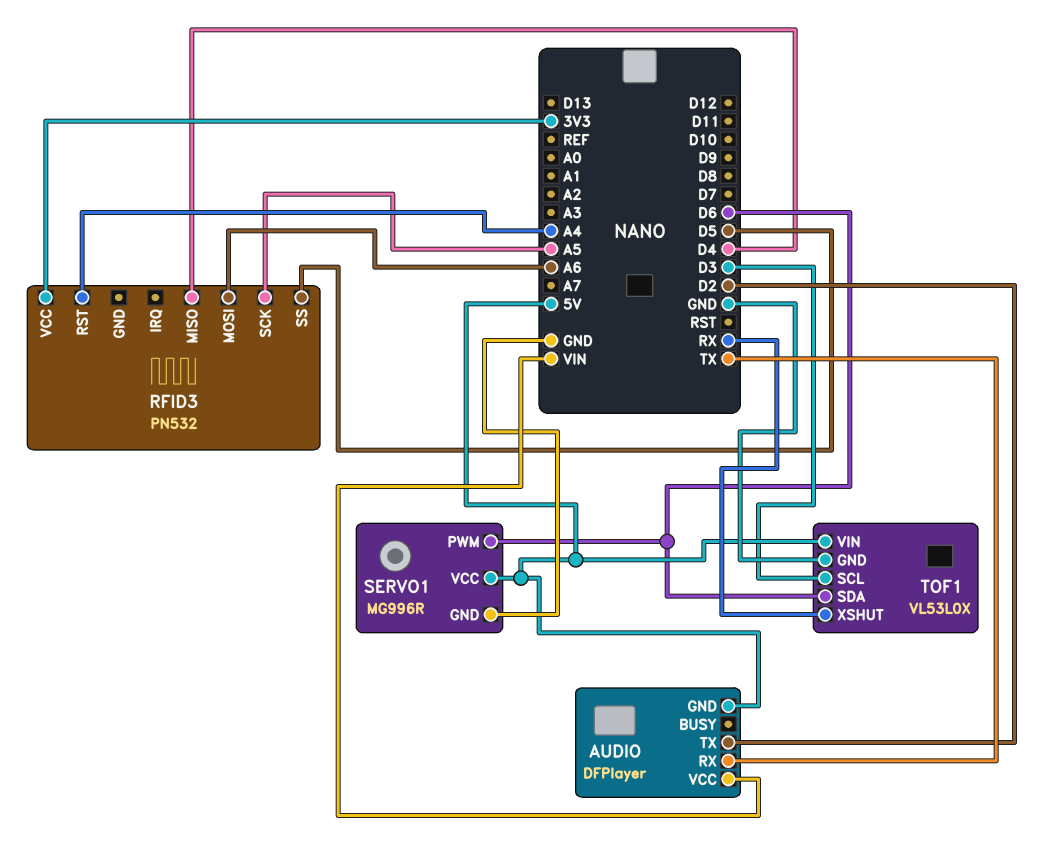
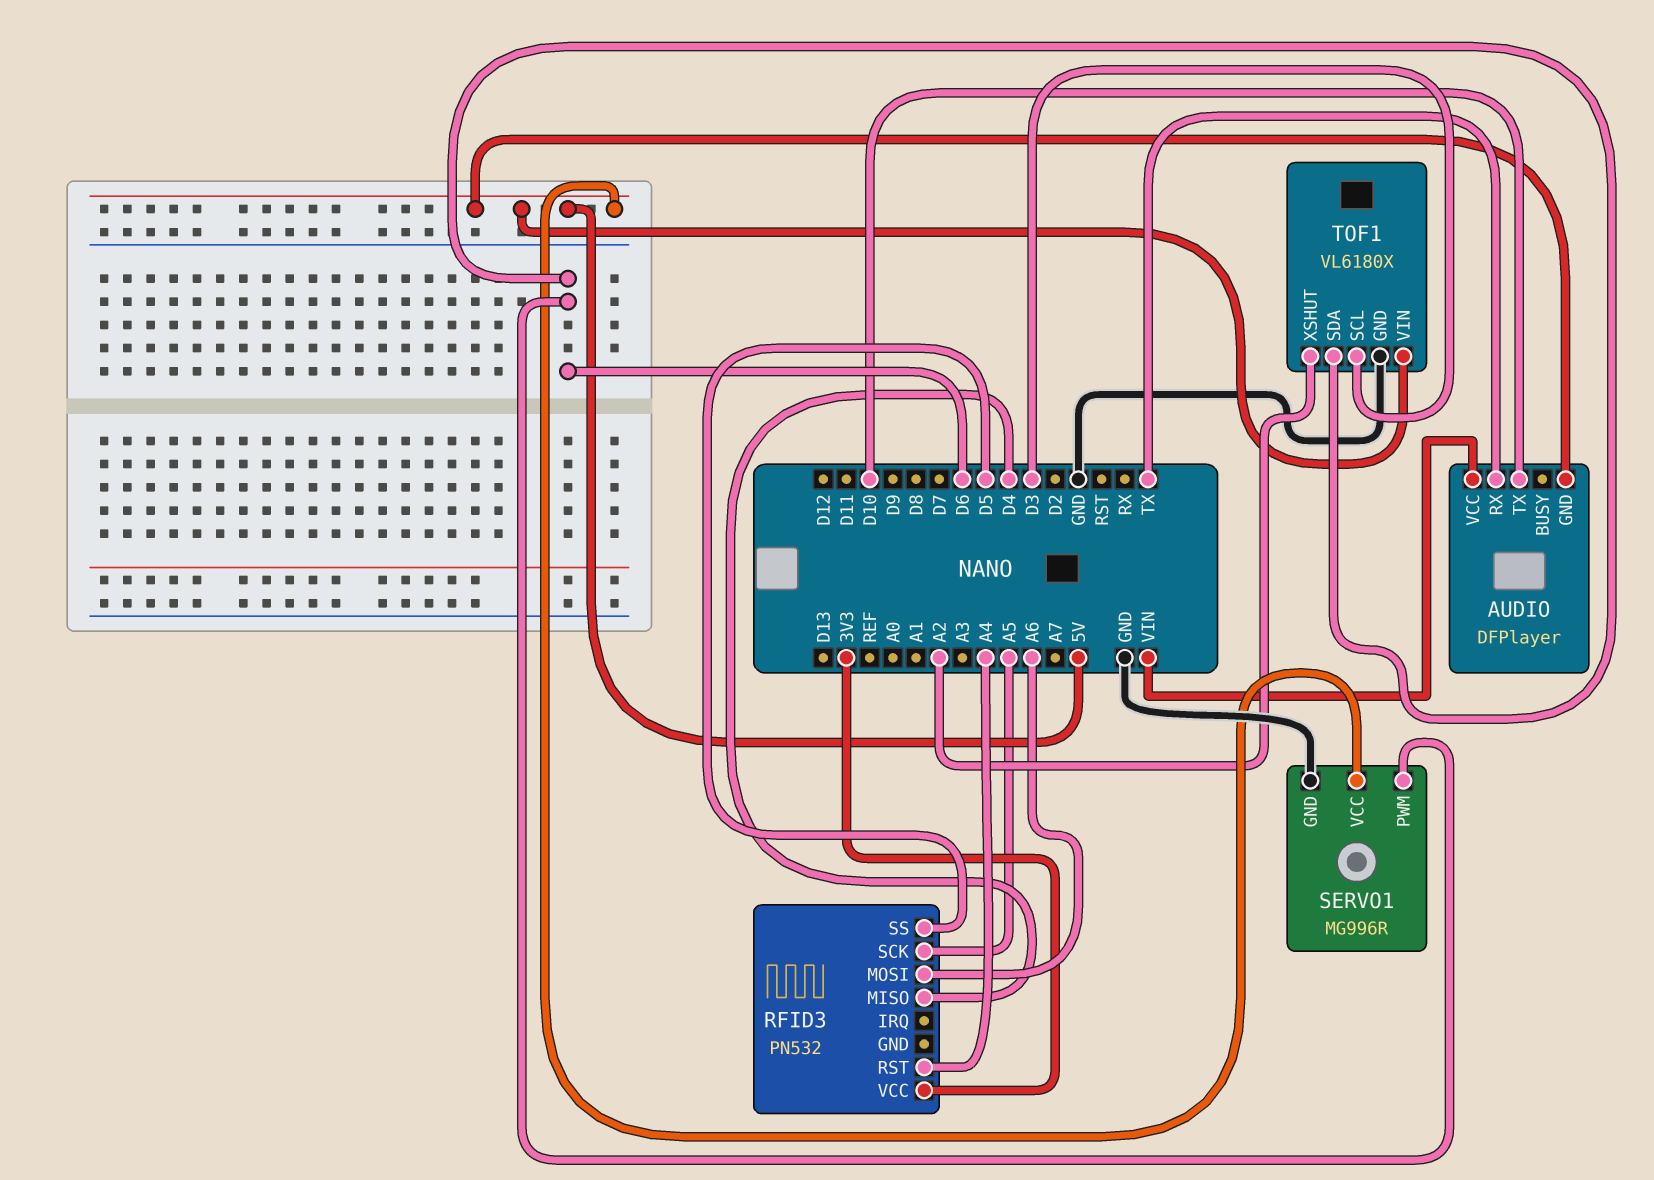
AUDIO pin TX: D2 -> D10
TOF1: VL53L0X -> VL6180X
TOF1 pin XSHUT: RX -> A2

